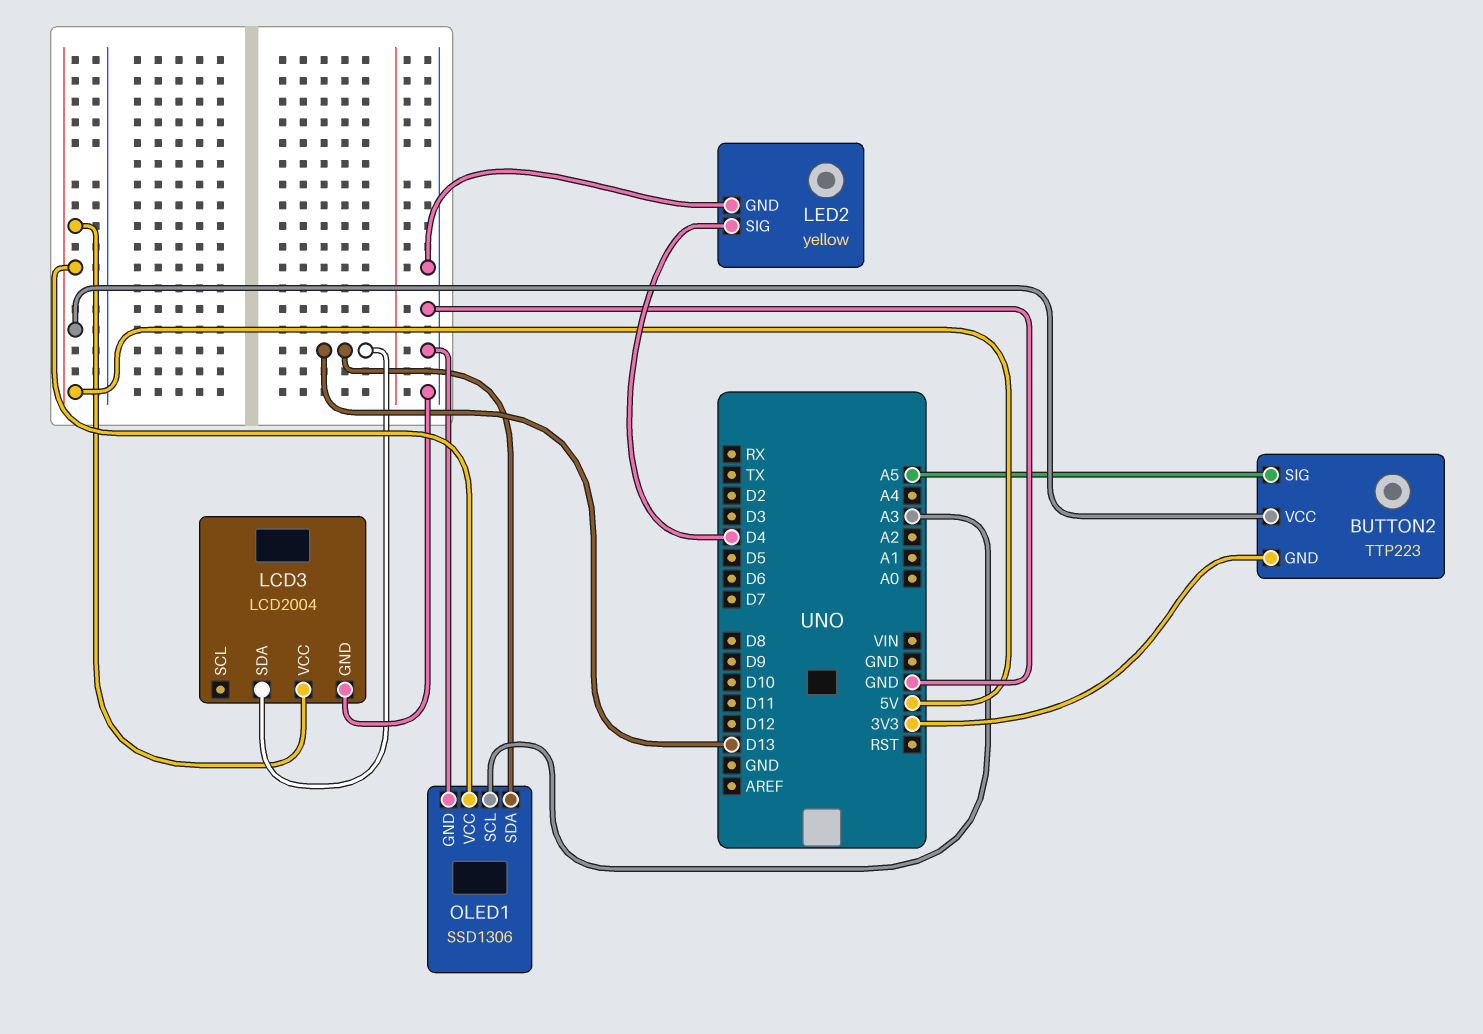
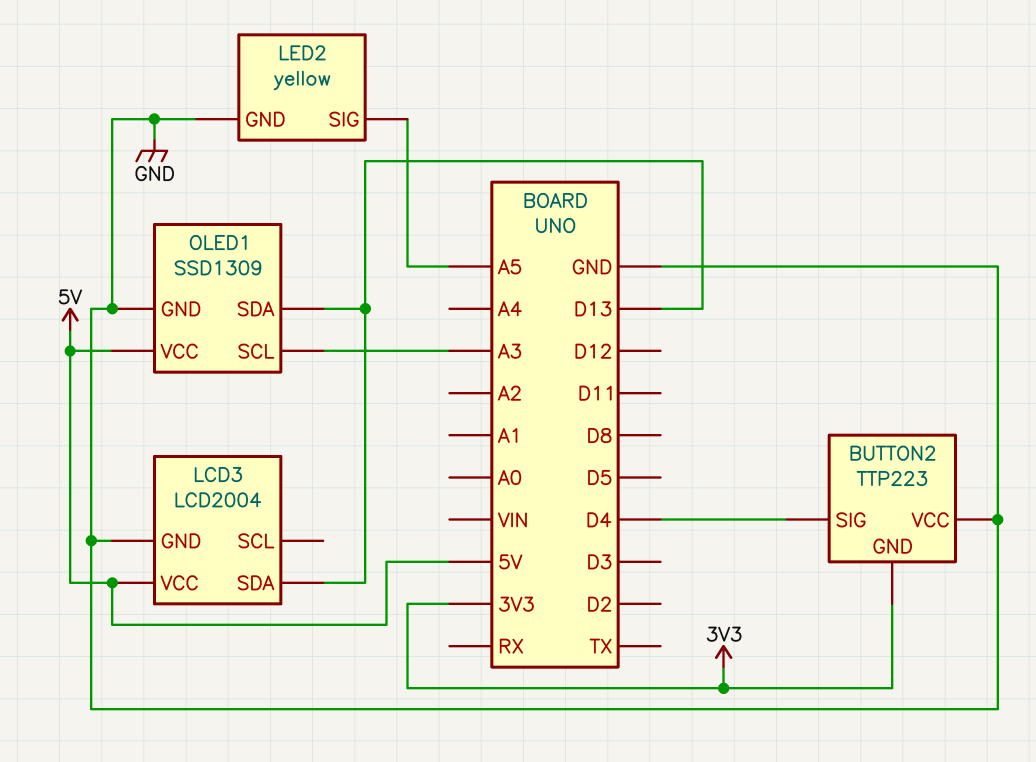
BUTTON2 pin SIG: A5 -> D4
BUTTON2 pin VCC: 5V -> GND
LED2 pin SIG: D4 -> A5
OLED1: SSD1306 -> SSD1309

